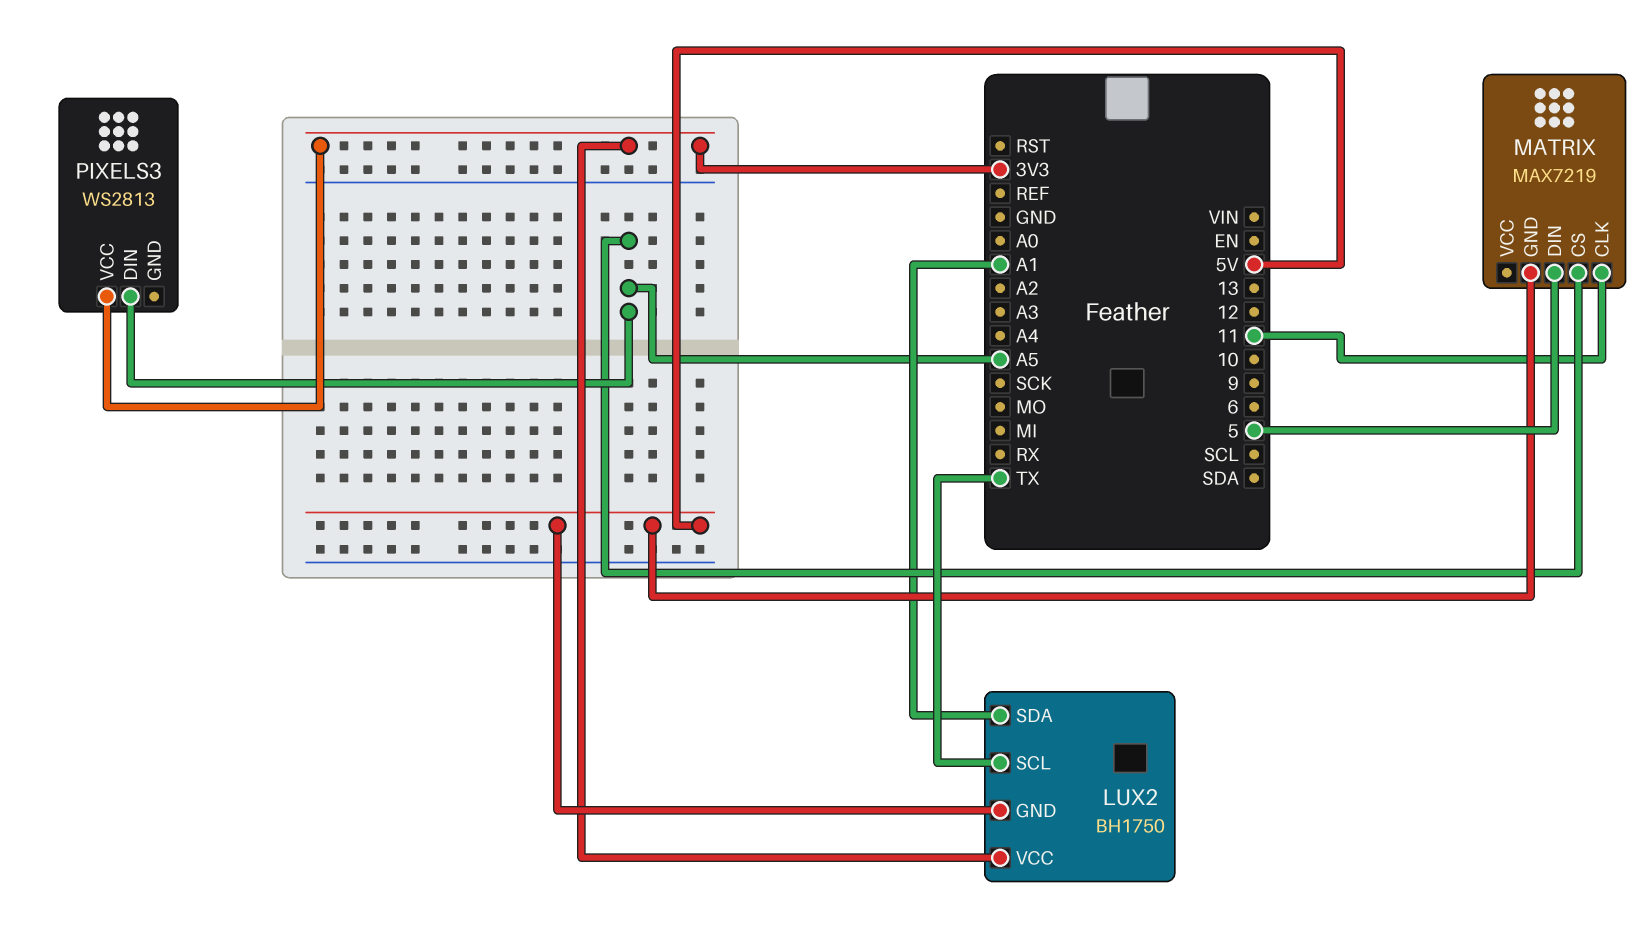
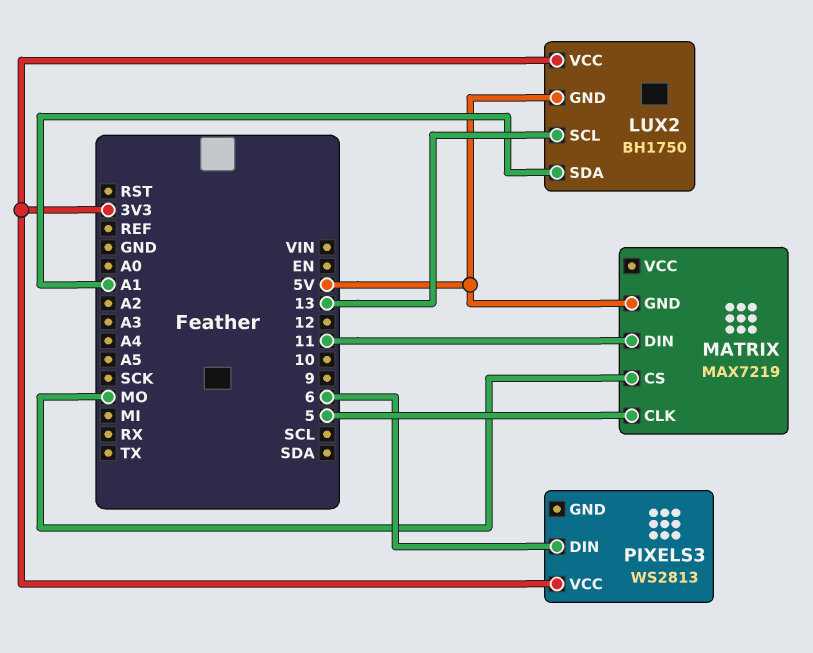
LUX2 pin SCL: TX -> 13
MATRIX pin CLK: 11 -> 5
MATRIX pin CS: A5 -> MO
MATRIX pin DIN: 5 -> 11
PIXELS3 pin DIN: A5 -> 6

